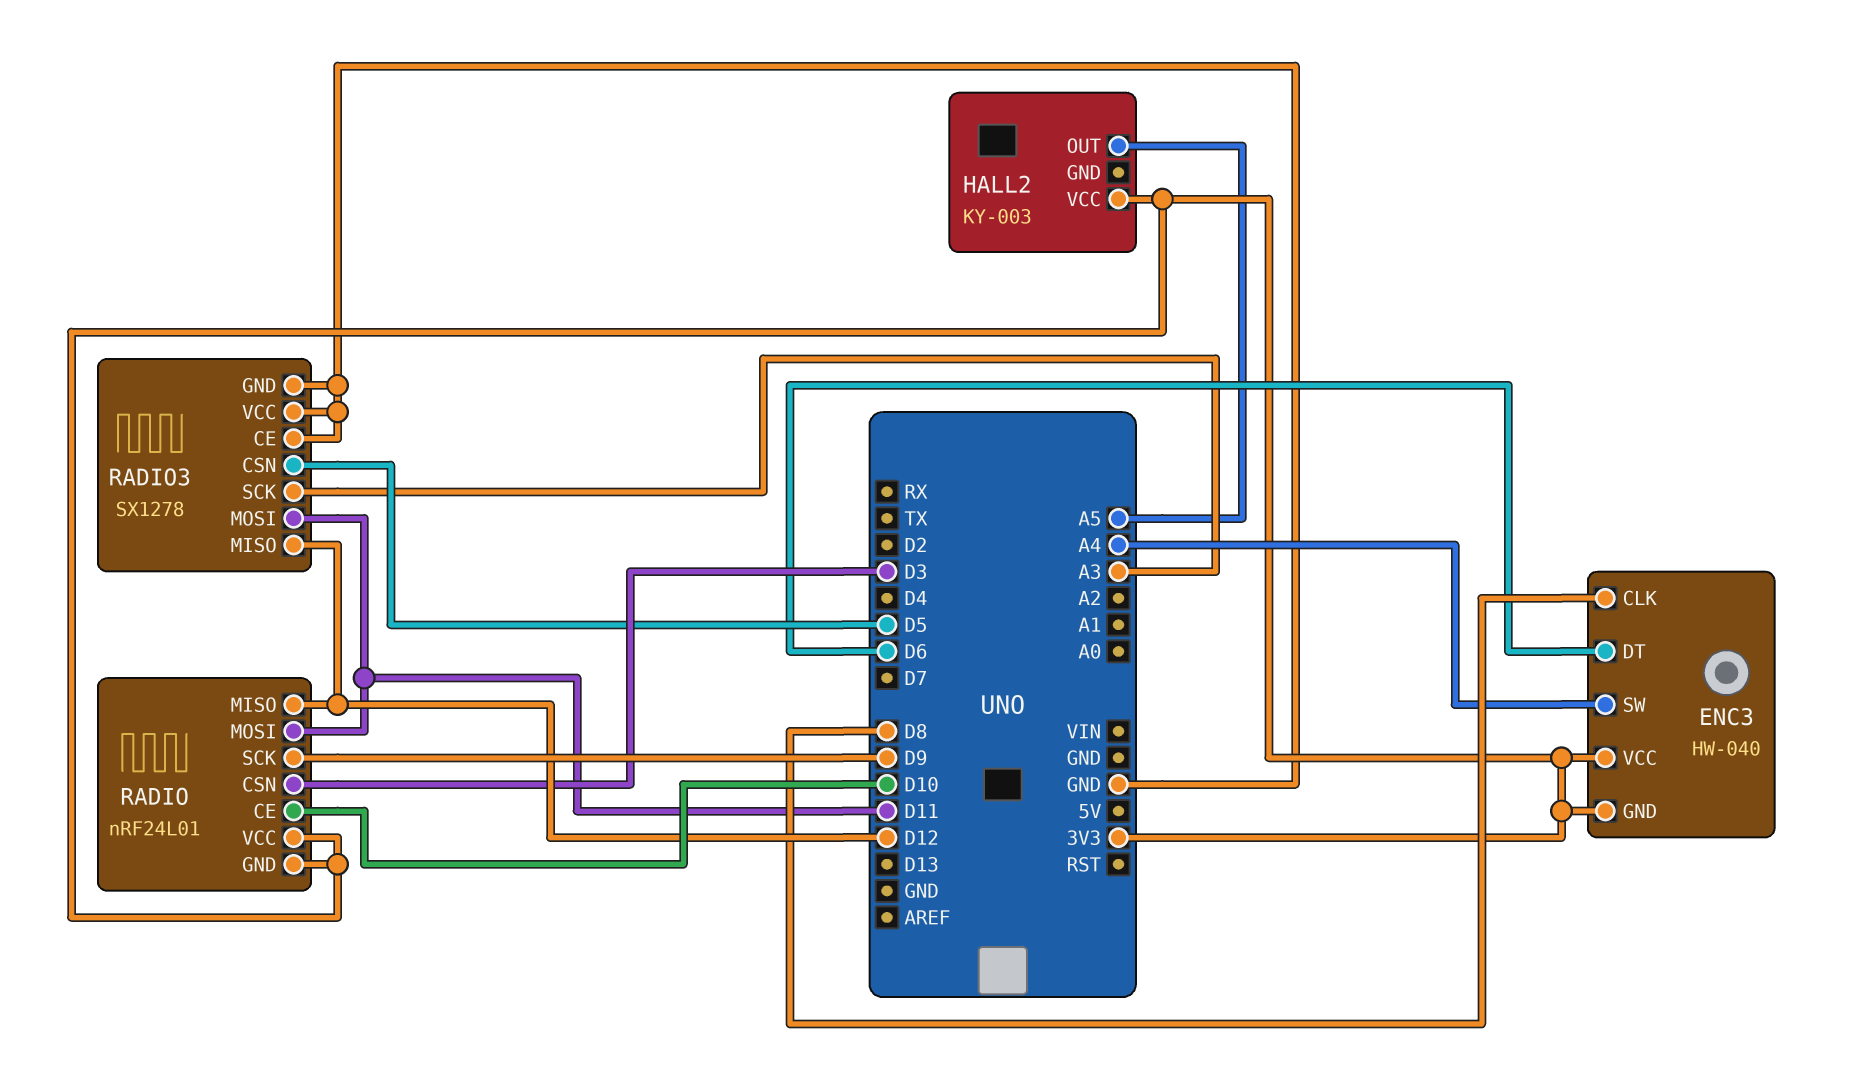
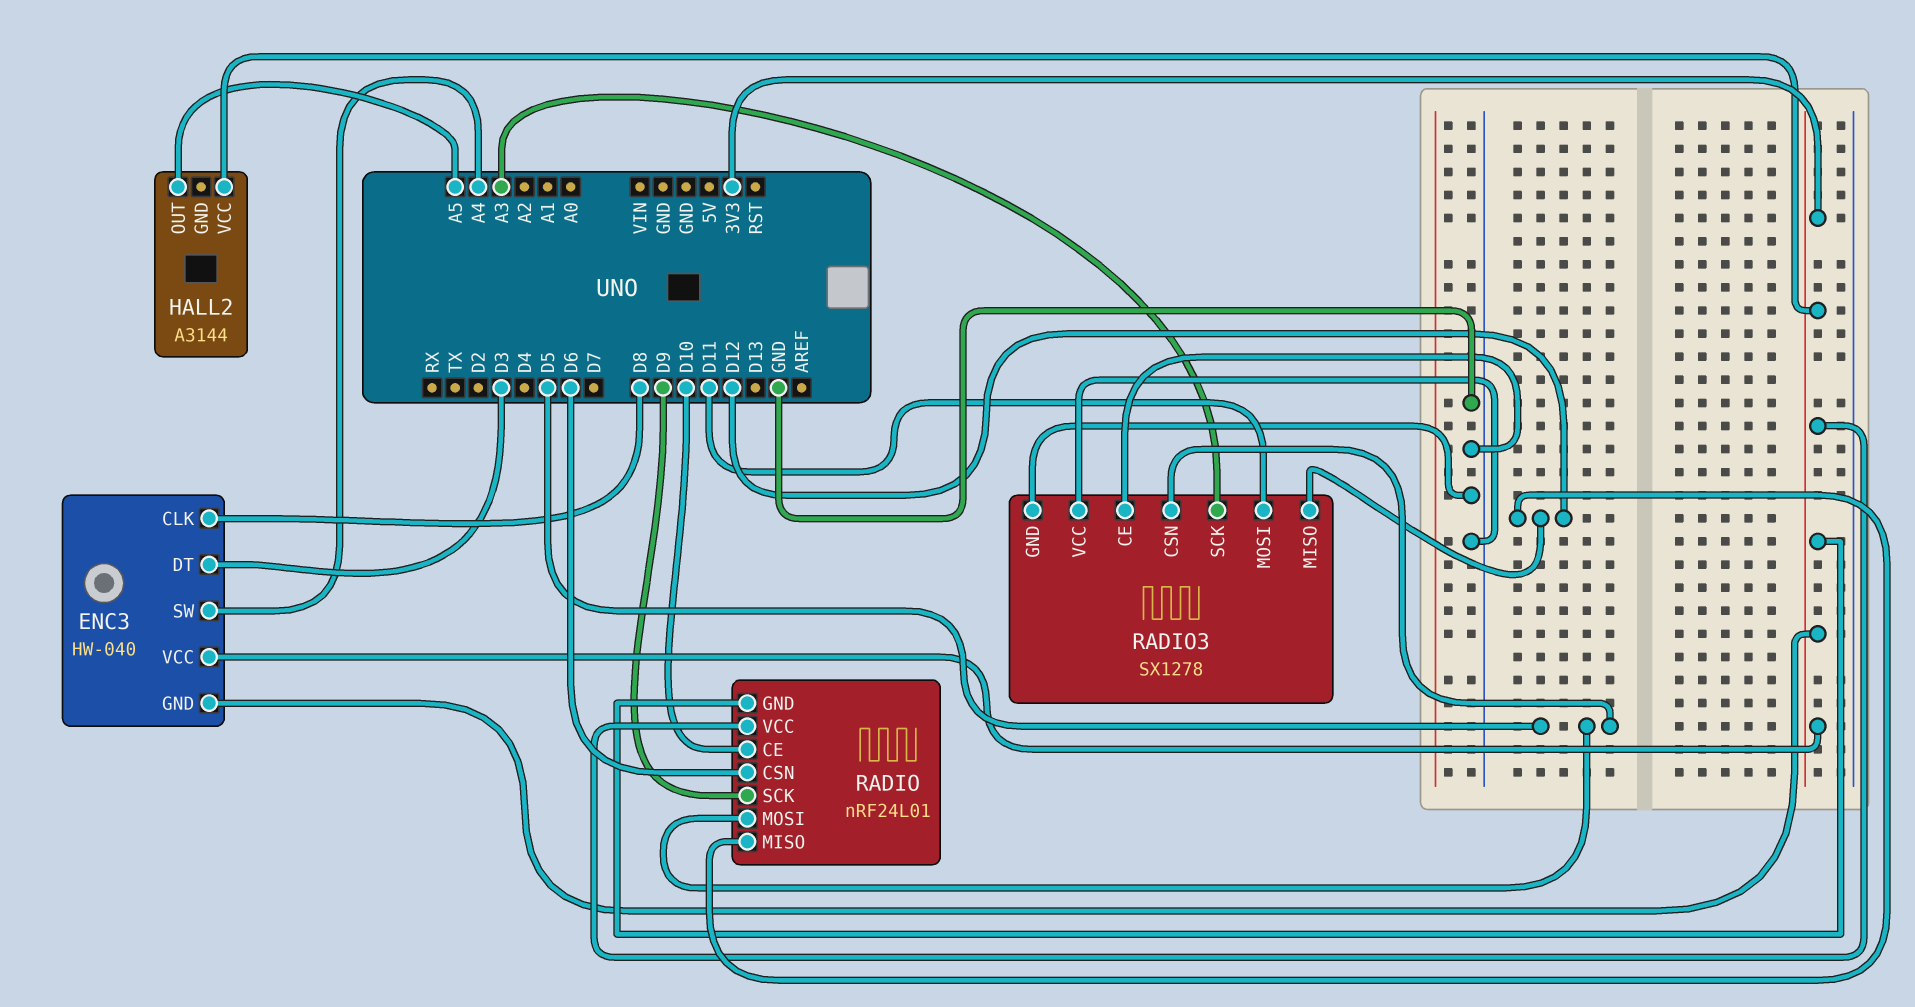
ENC3 pin DT: D6 -> D3
HALL2: KY-003 -> A3144
RADIO pin CSN: D3 -> D6
RADIO pin MOSI: D11 -> D5

